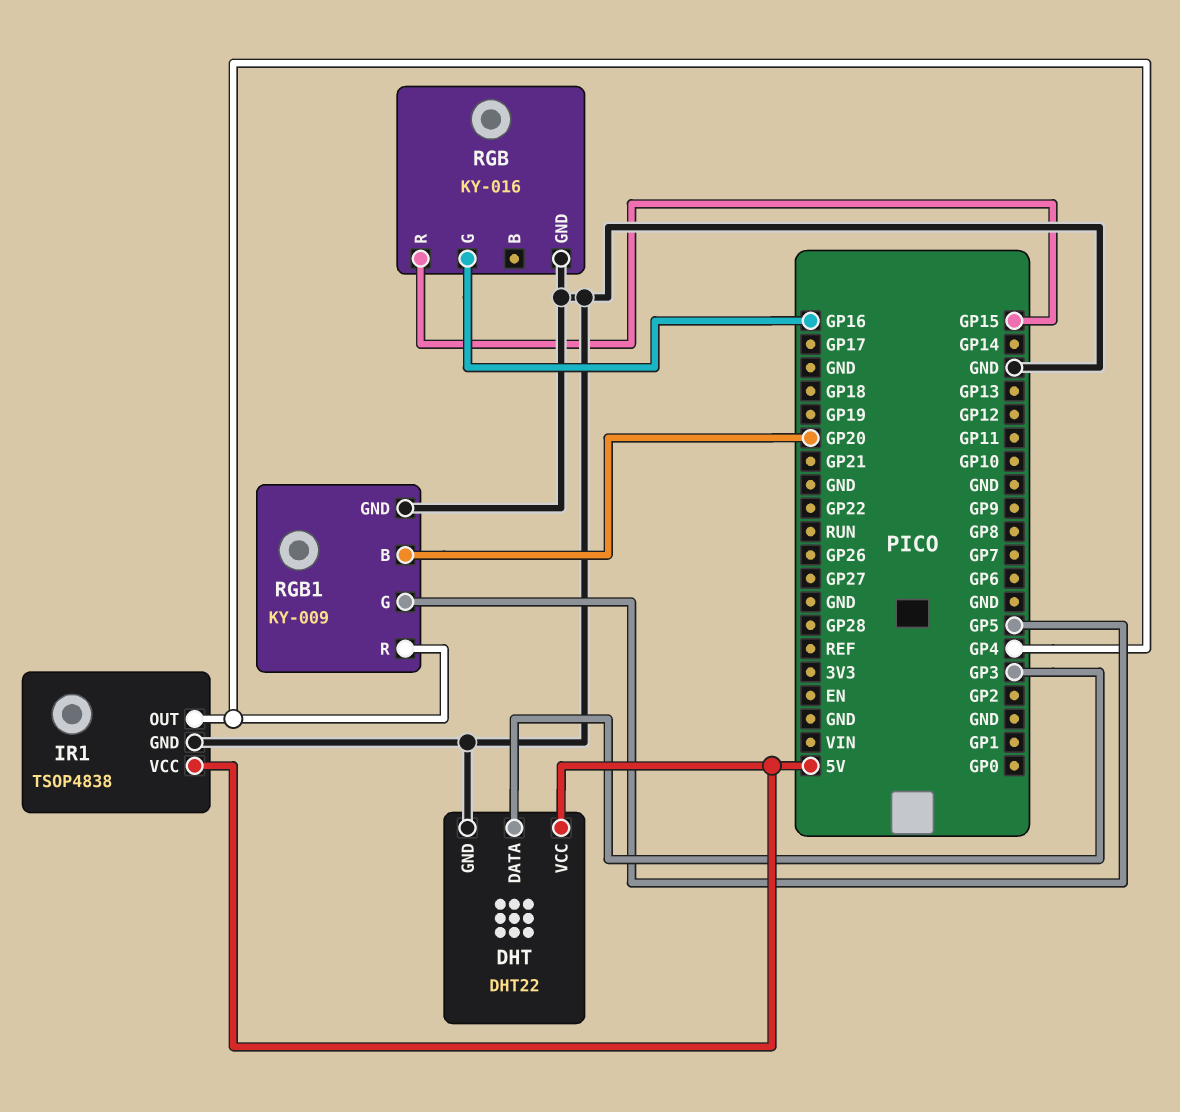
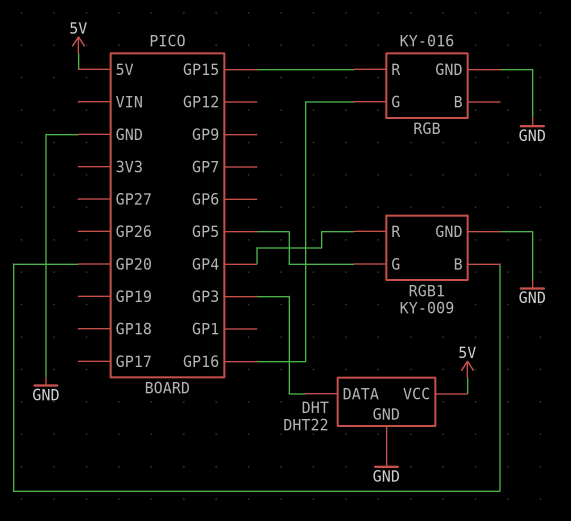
IR1: TSOP4838 -> none
IR1 pin GND: GND -> none
IR1 pin OUT: GP4 -> none
IR1 pin VCC: 5V -> none

